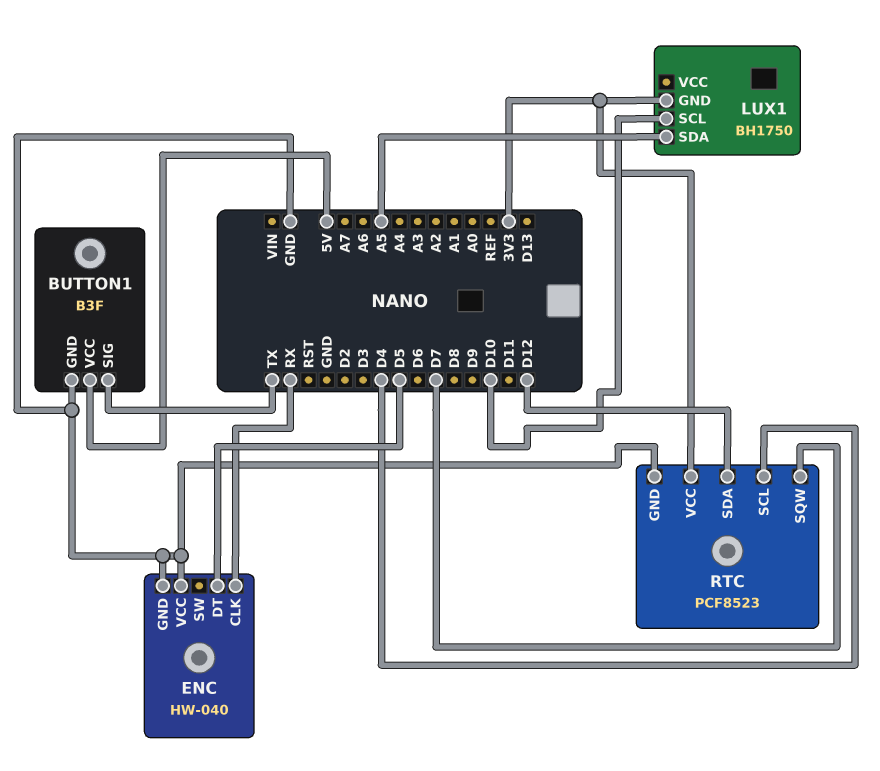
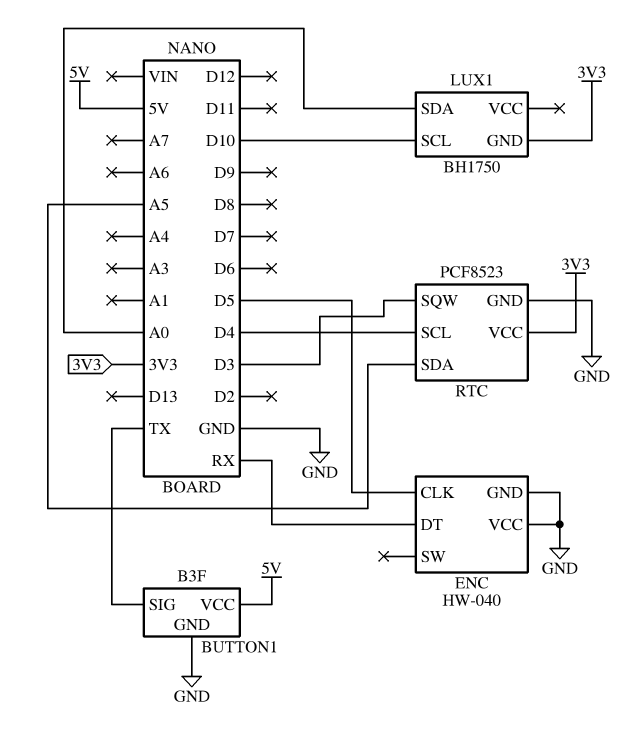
ENC pin CLK: RX -> D5
ENC pin DT: D5 -> RX
LUX1 pin SDA: A5 -> A0
RTC pin SDA: D12 -> A5
RTC pin SQW: D7 -> D3

